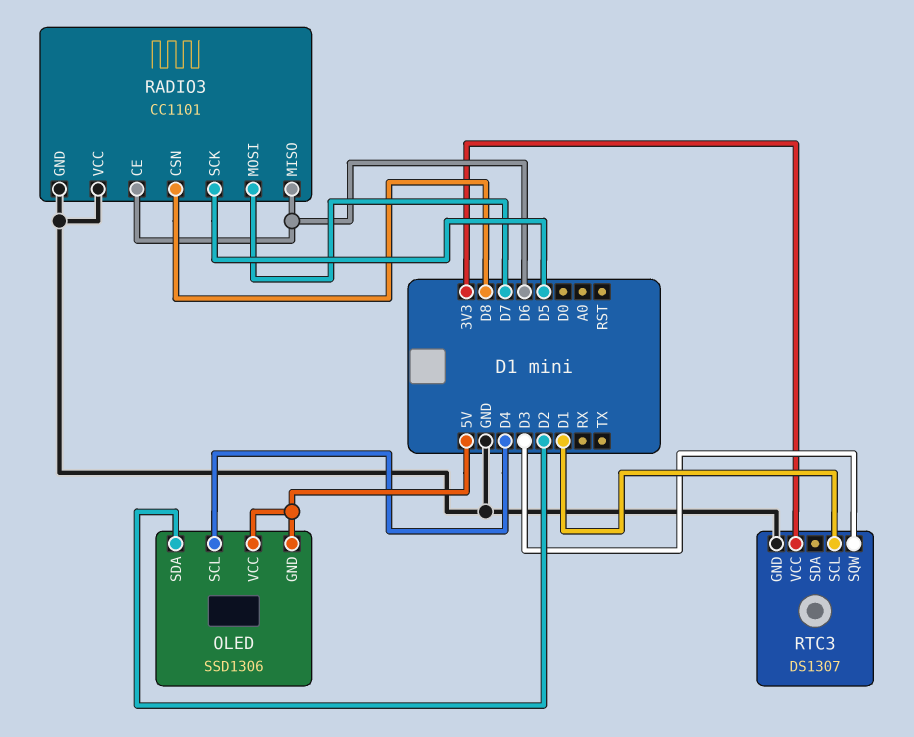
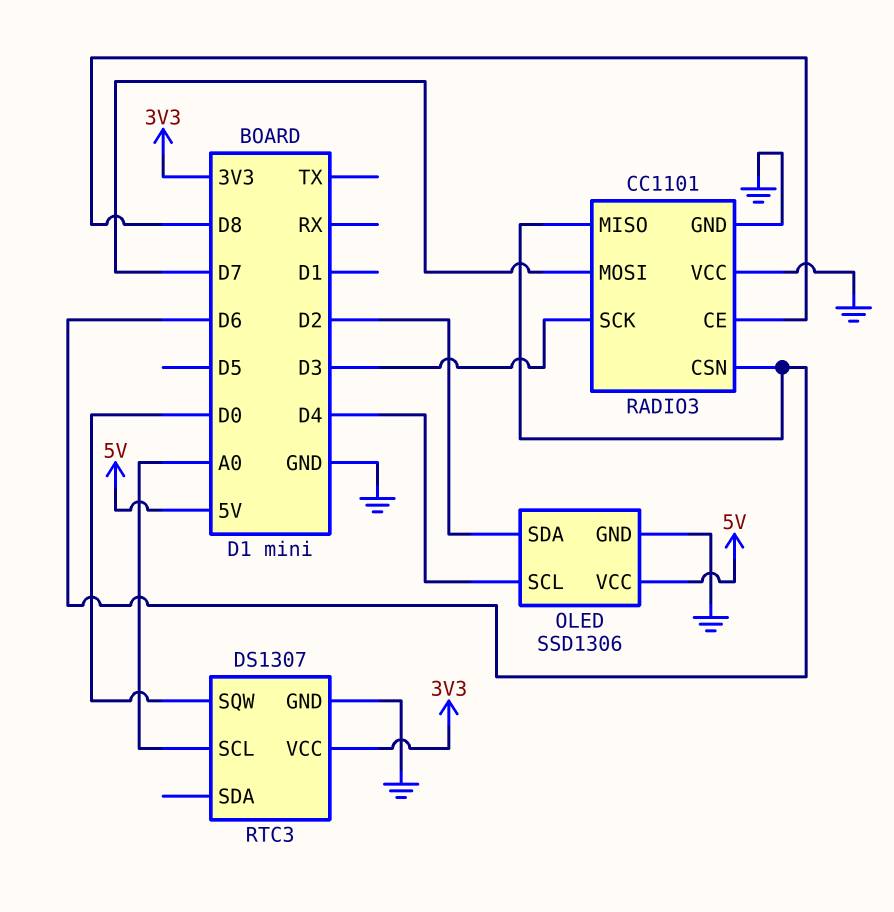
OLED pin GND: 5V -> GND
RADIO3 pin CE: D6 -> D8
RADIO3 pin CSN: D8 -> D6
RADIO3 pin SCK: D5 -> D3
RTC3 pin SCL: D1 -> A0
RTC3 pin SQW: D3 -> D0

